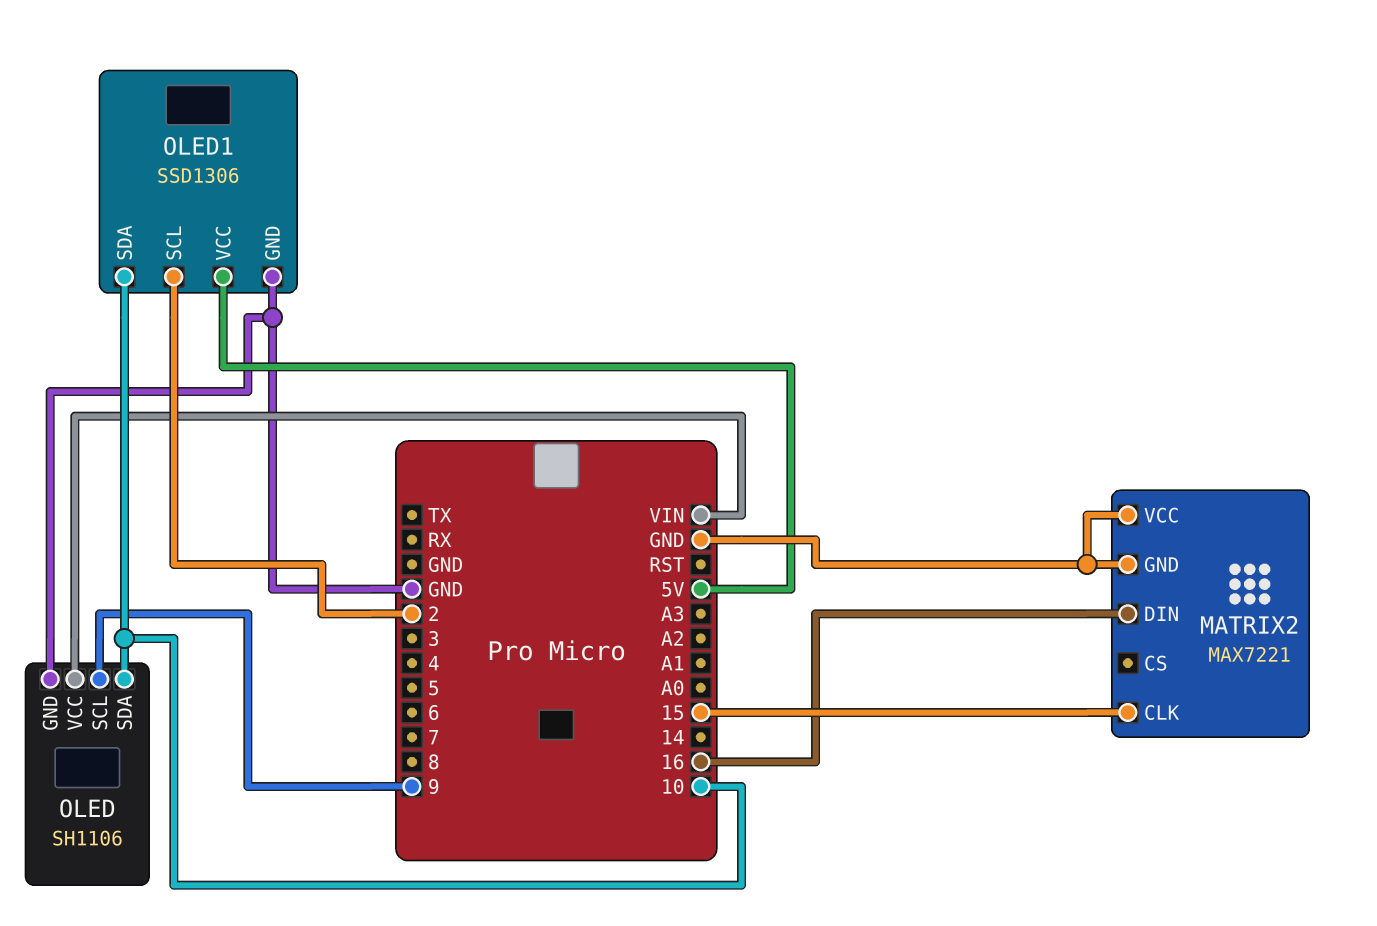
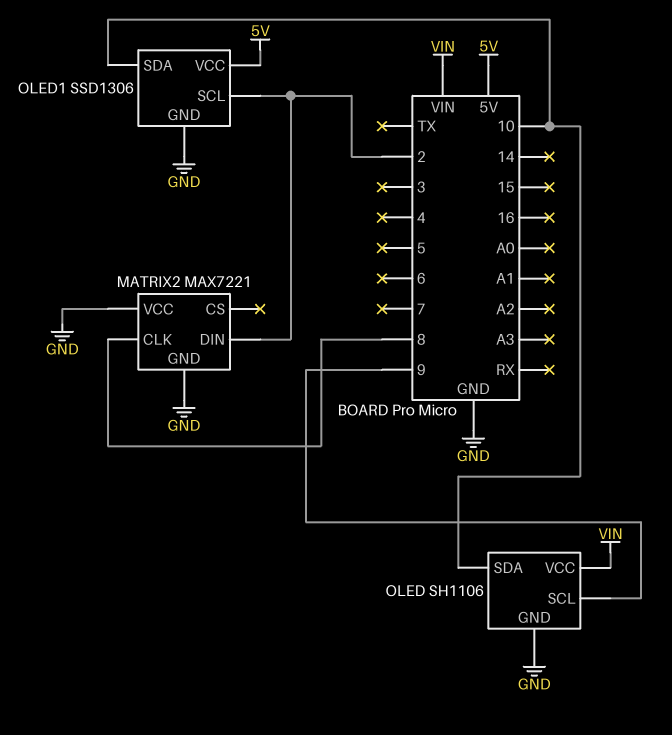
MATRIX2 pin CLK: 15 -> 8
MATRIX2 pin DIN: 16 -> 2

